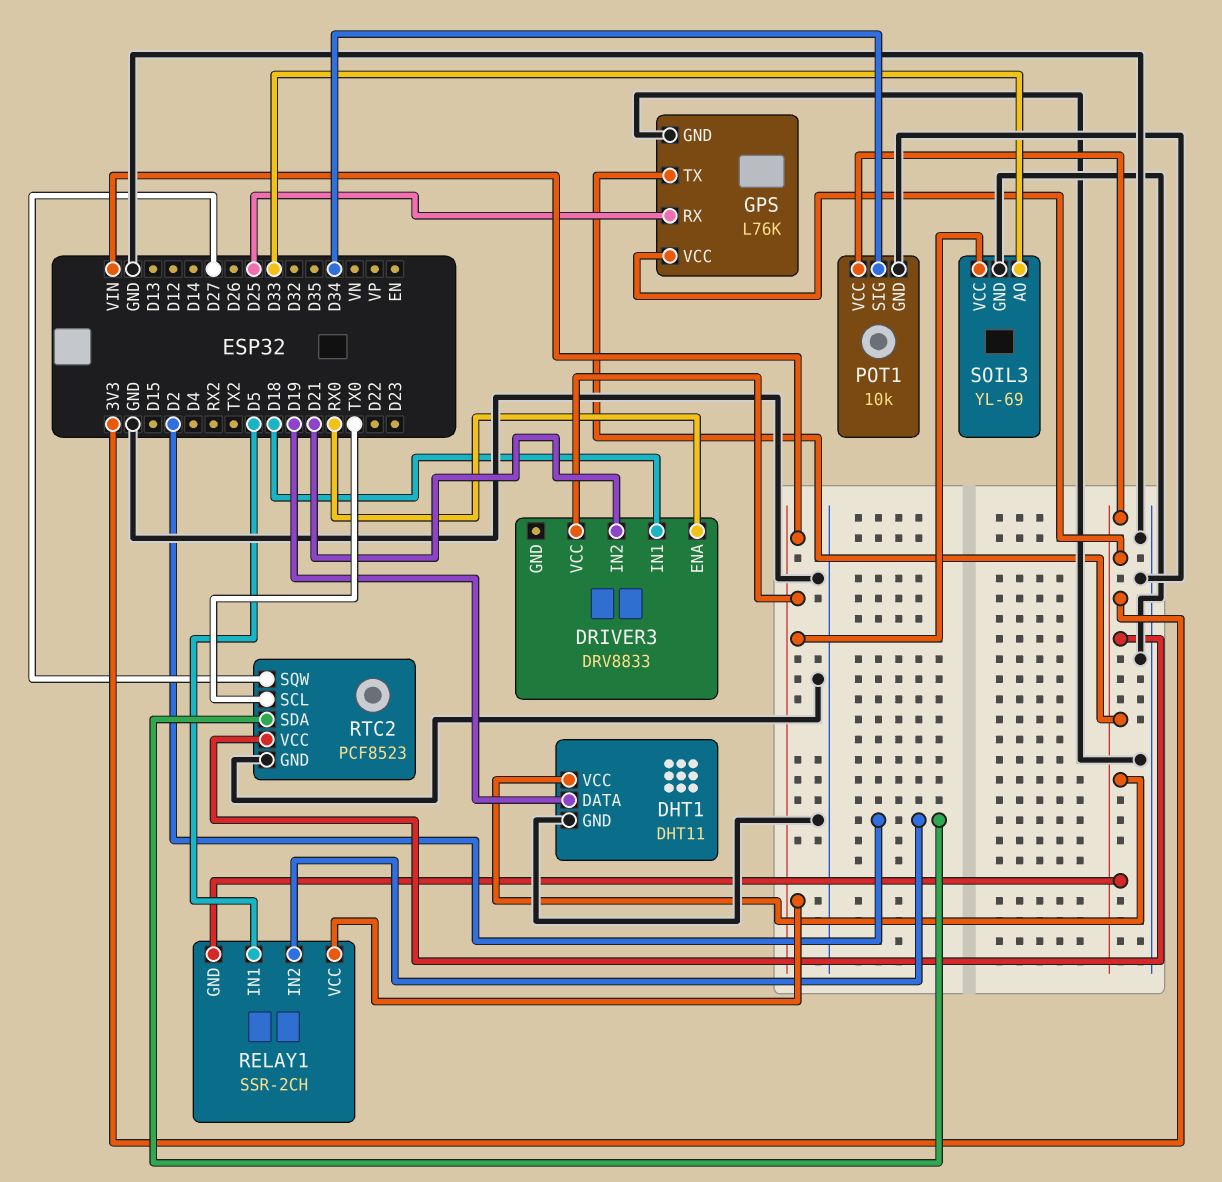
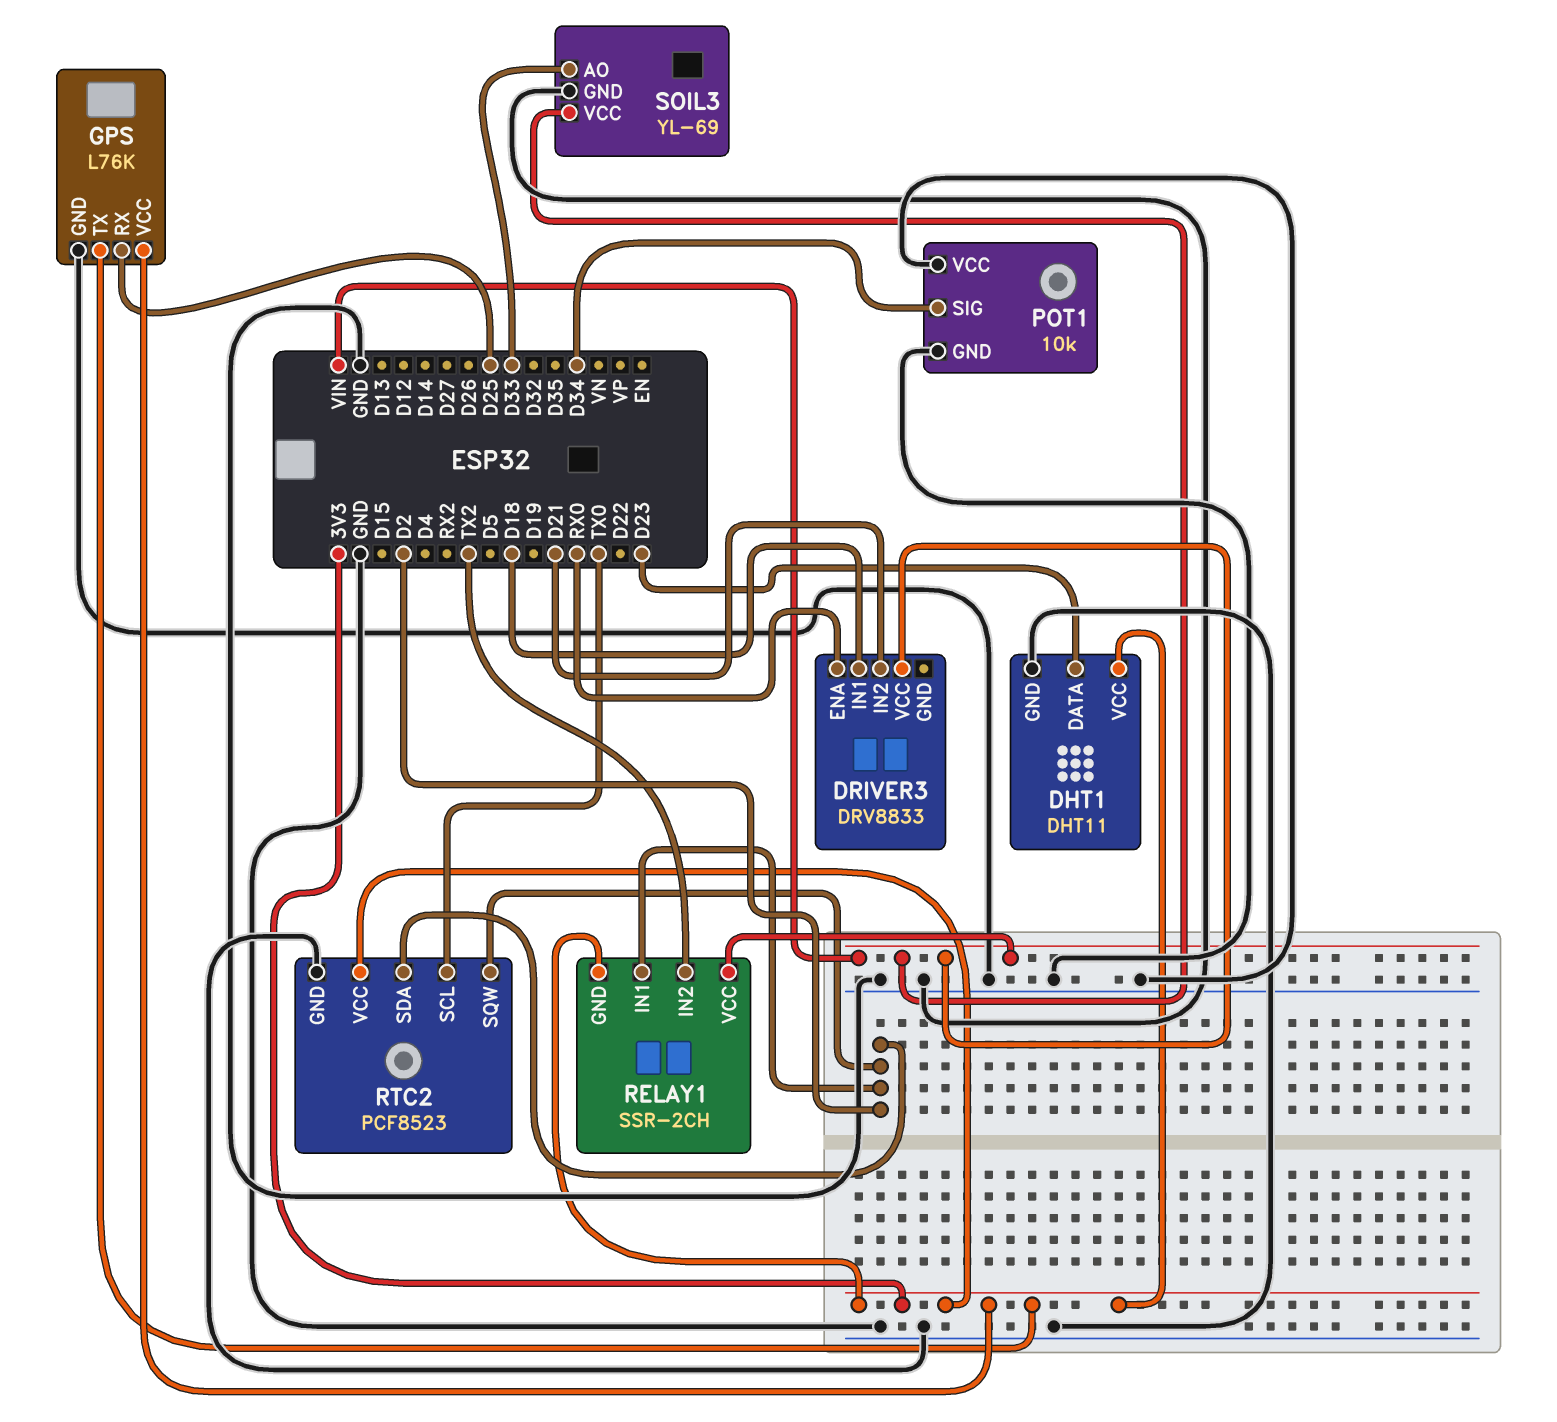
DHT1 pin DATA: D19 -> D23
POT1 pin VCC: 3V3 -> GND
RELAY1 pin IN1: D5 -> D2
RELAY1 pin IN2: D2 -> TX2
RTC2 pin SQW: D27 -> D2

